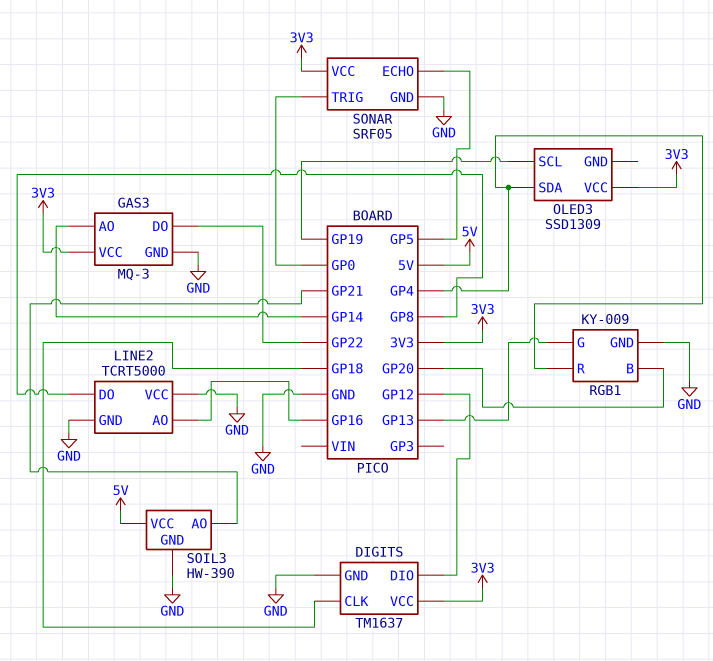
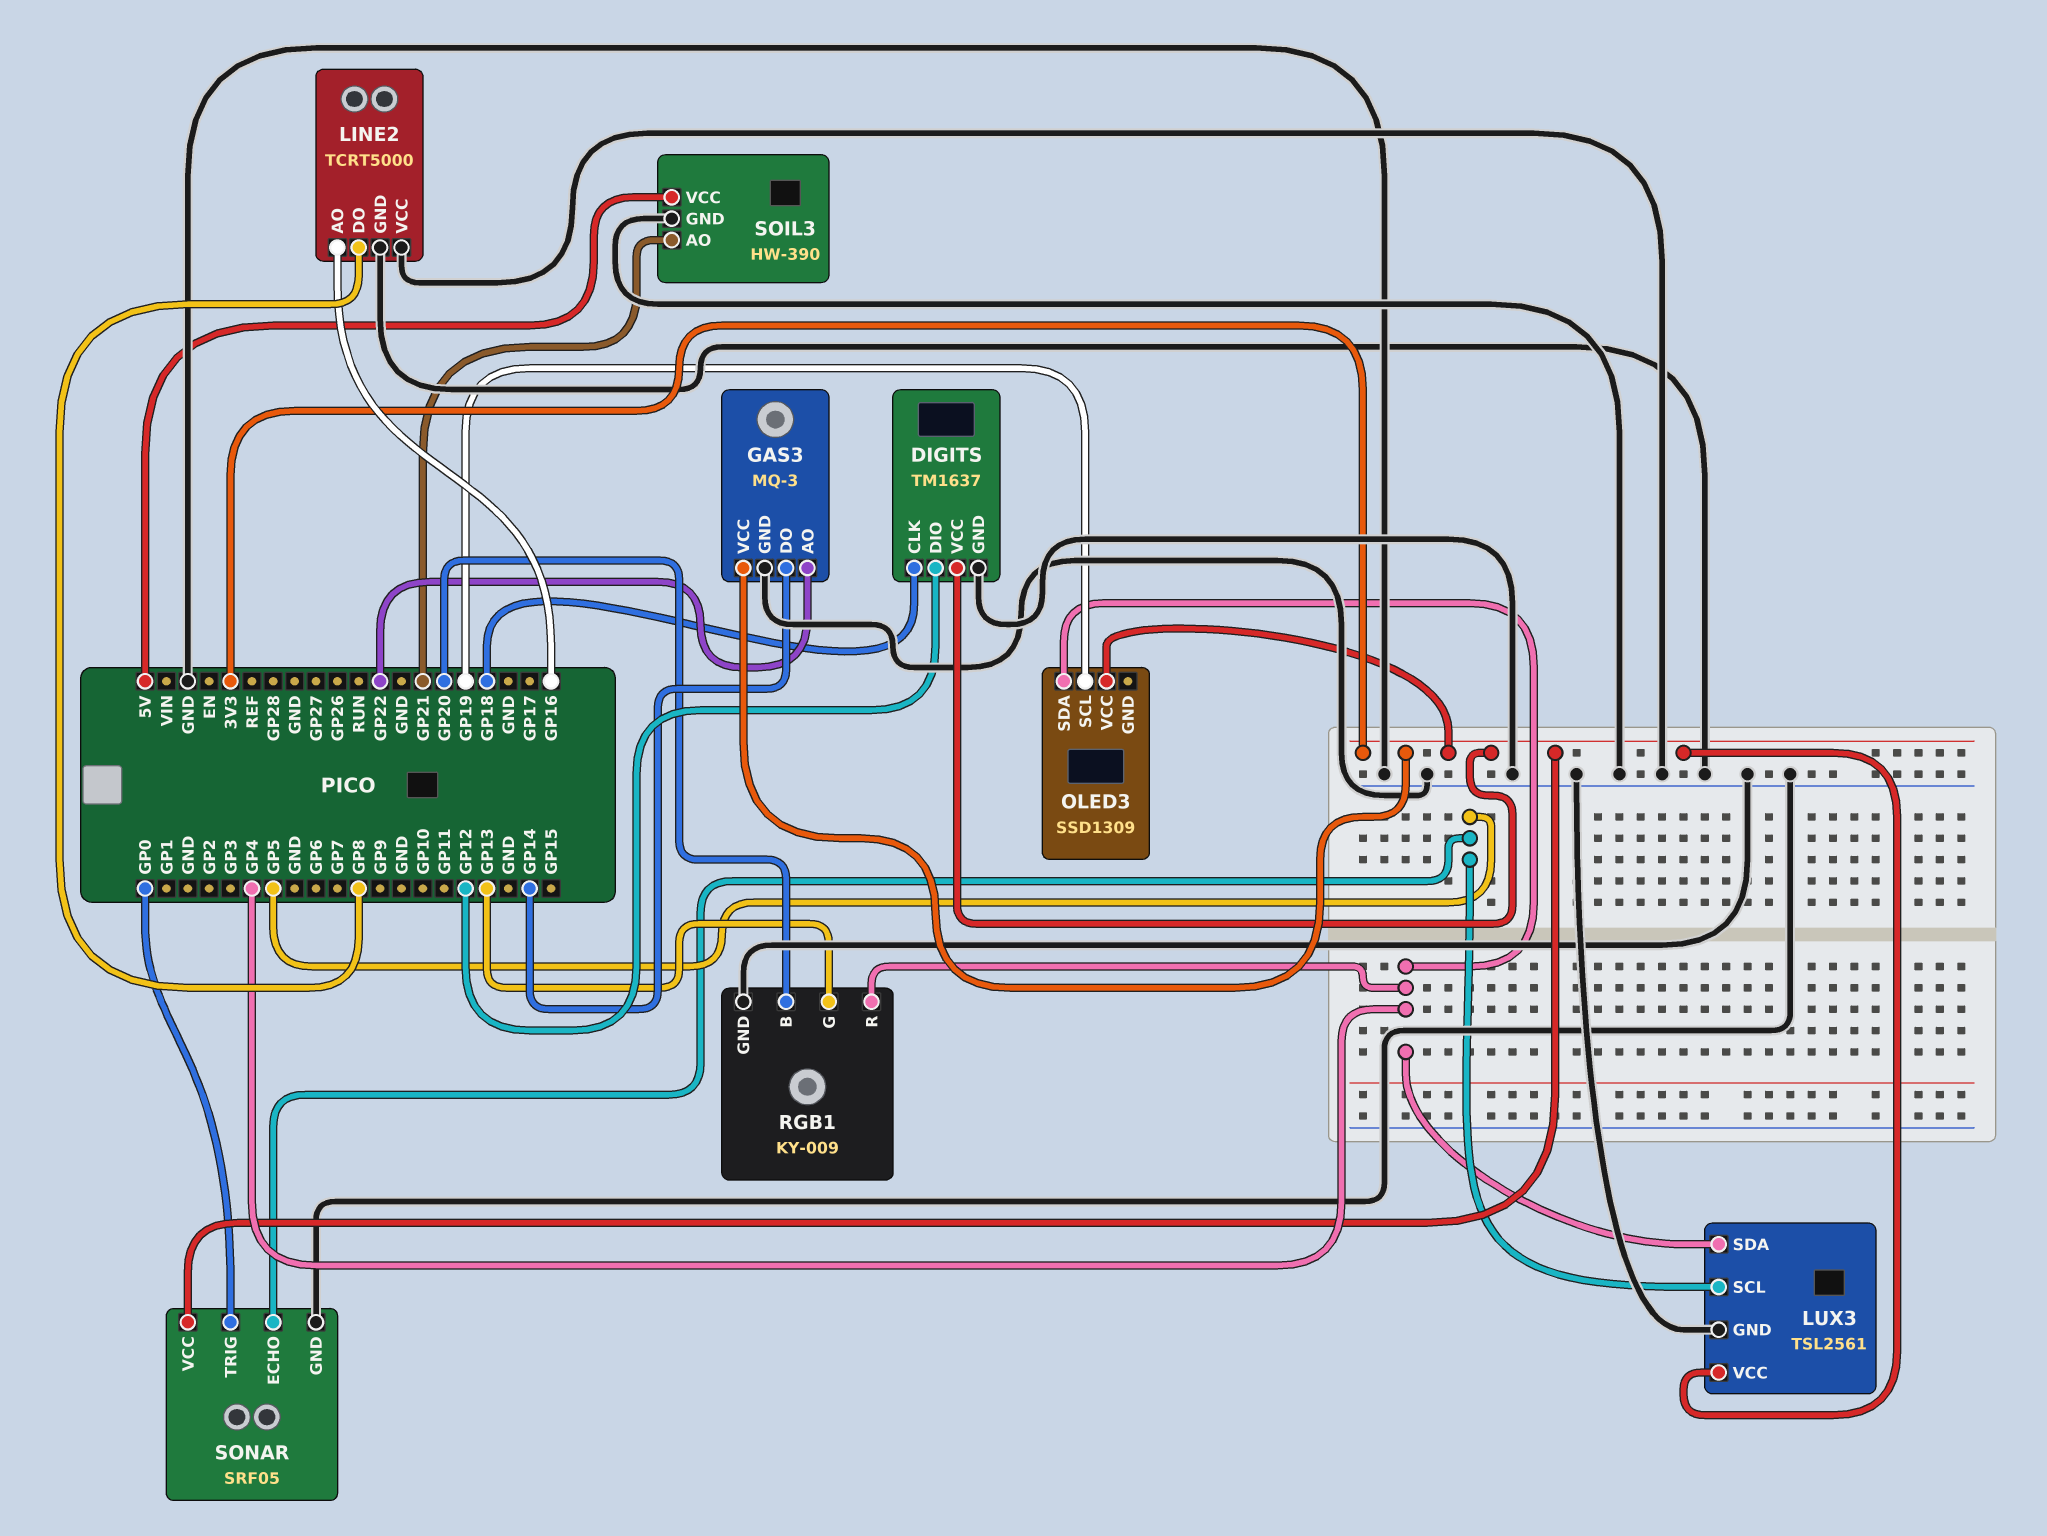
GAS3 pin AO: GP14 -> GP22
GAS3 pin DO: GP22 -> GP14
LUX3: none -> TSL2561
LUX3 pin GND: none -> GND
LUX3 pin SCL: none -> GP5
LUX3 pin SDA: none -> GP4
LUX3 pin VCC: none -> 3V3

